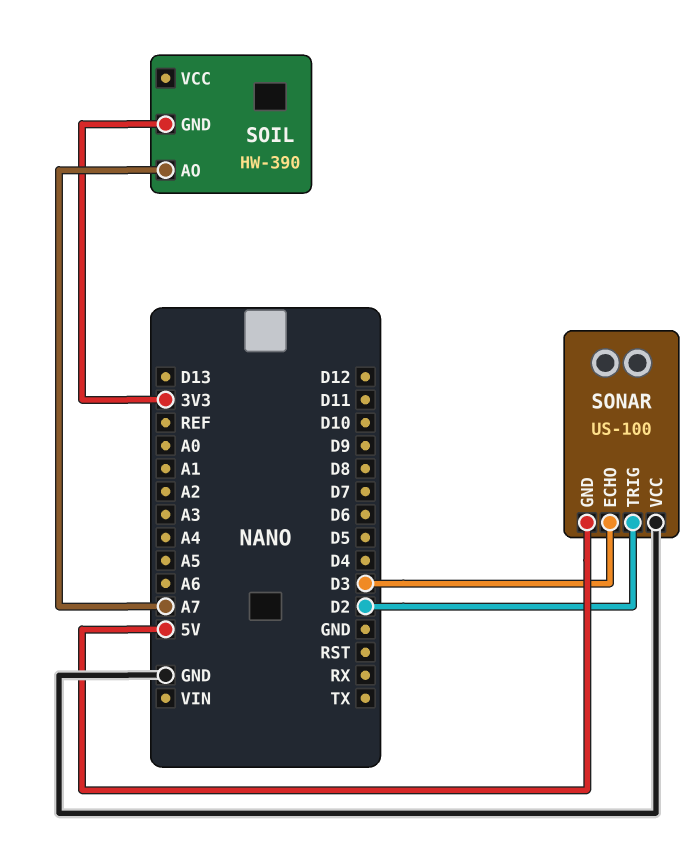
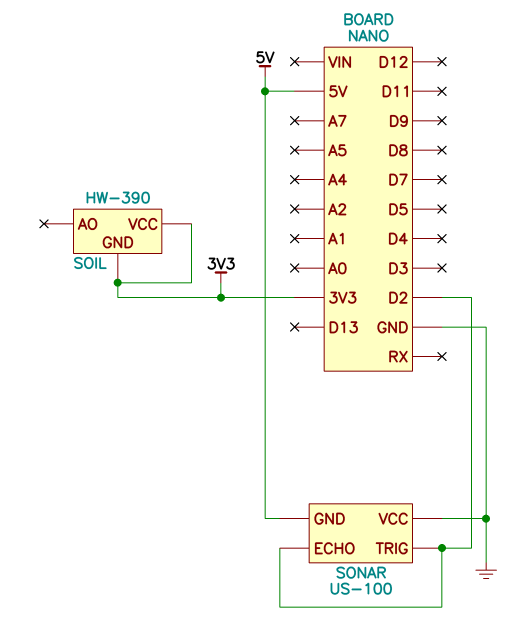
SOIL pin AO: A7 -> none
SOIL pin VCC: none -> 3V3
SONAR pin ECHO: D3 -> D2

